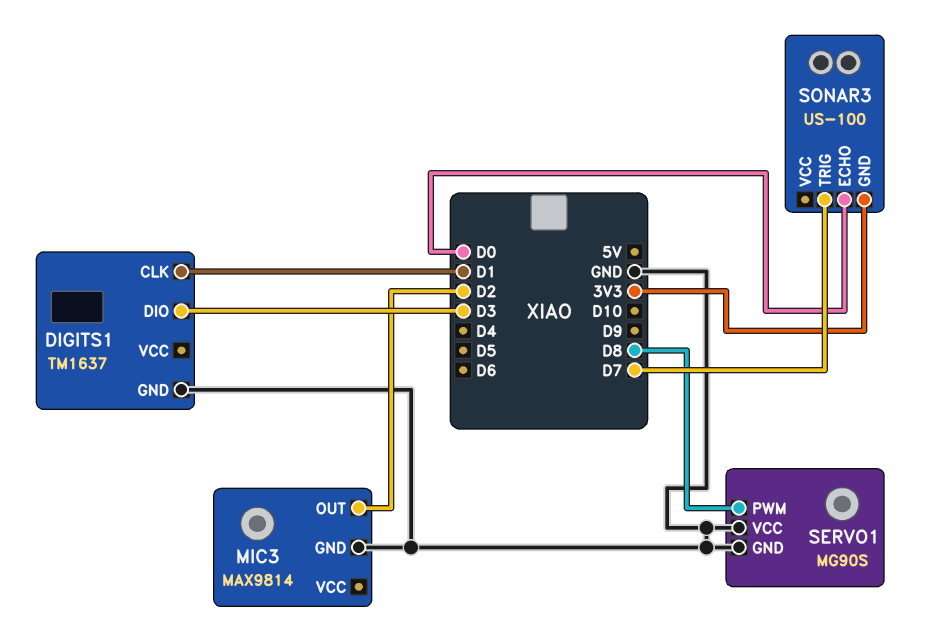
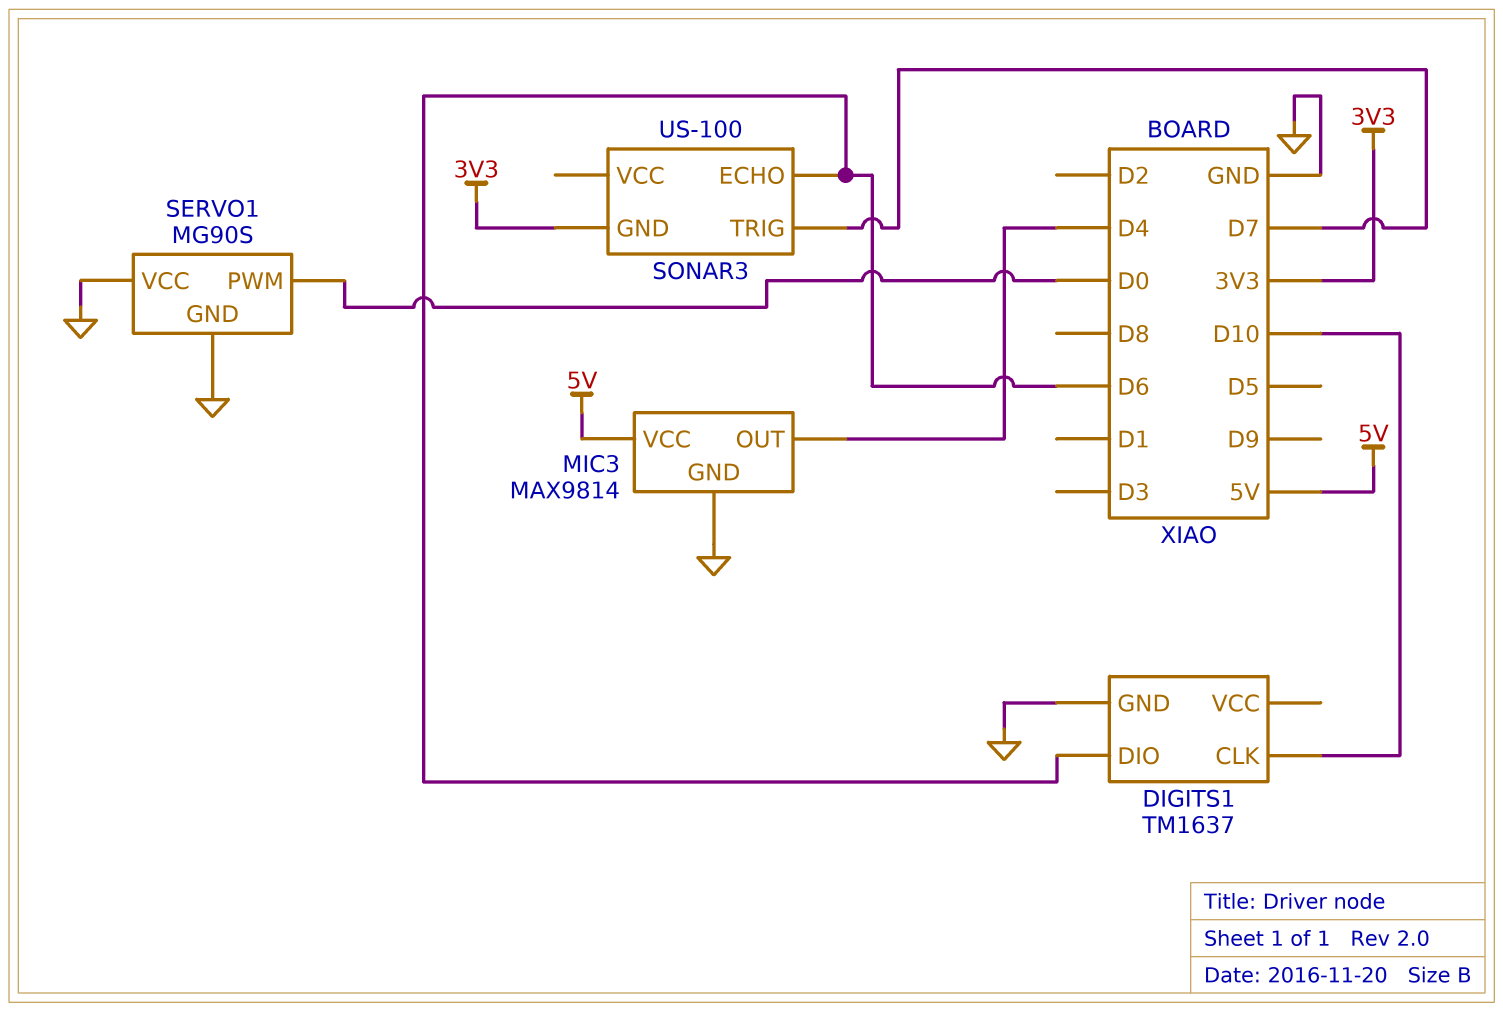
DIGITS1 pin CLK: D1 -> D10
DIGITS1 pin DIO: D3 -> D6
MIC3 pin OUT: D2 -> D4
MIC3 pin VCC: none -> 5V
SERVO1 pin PWM: D8 -> D0
SONAR3 pin ECHO: D0 -> D6

